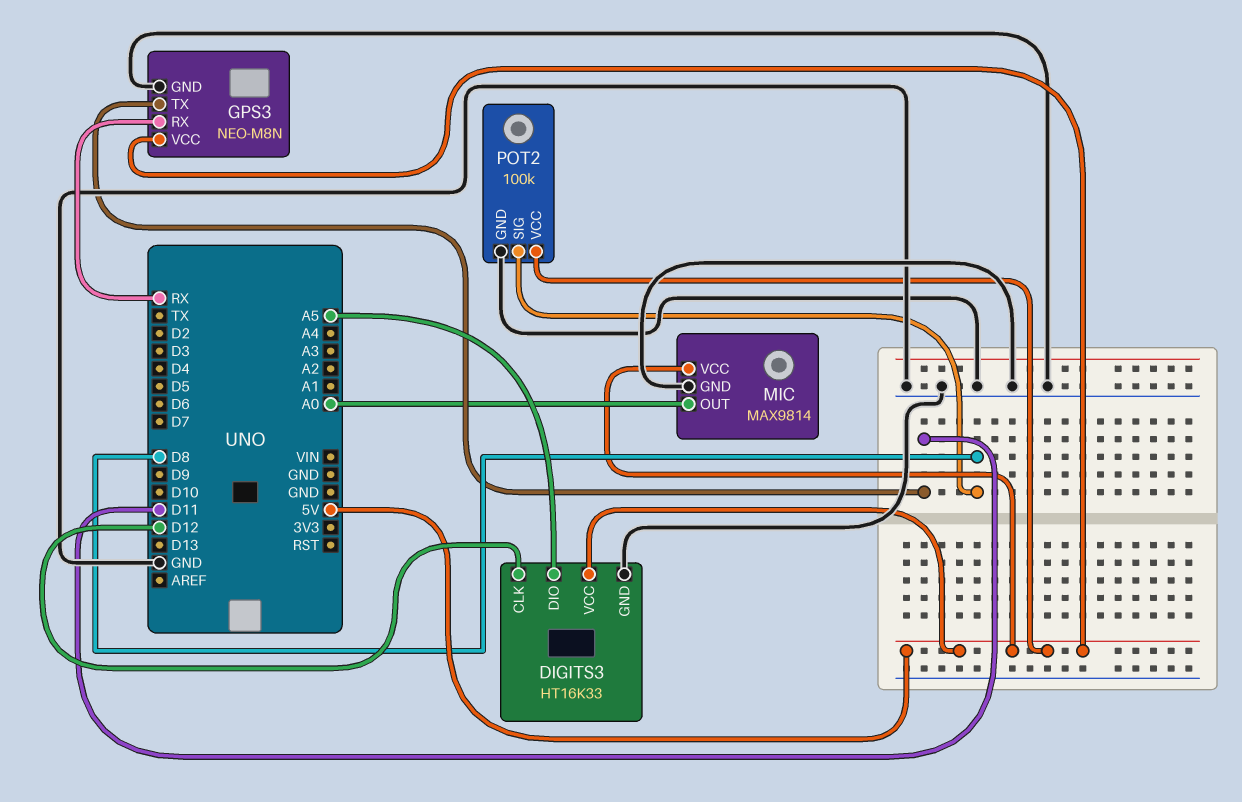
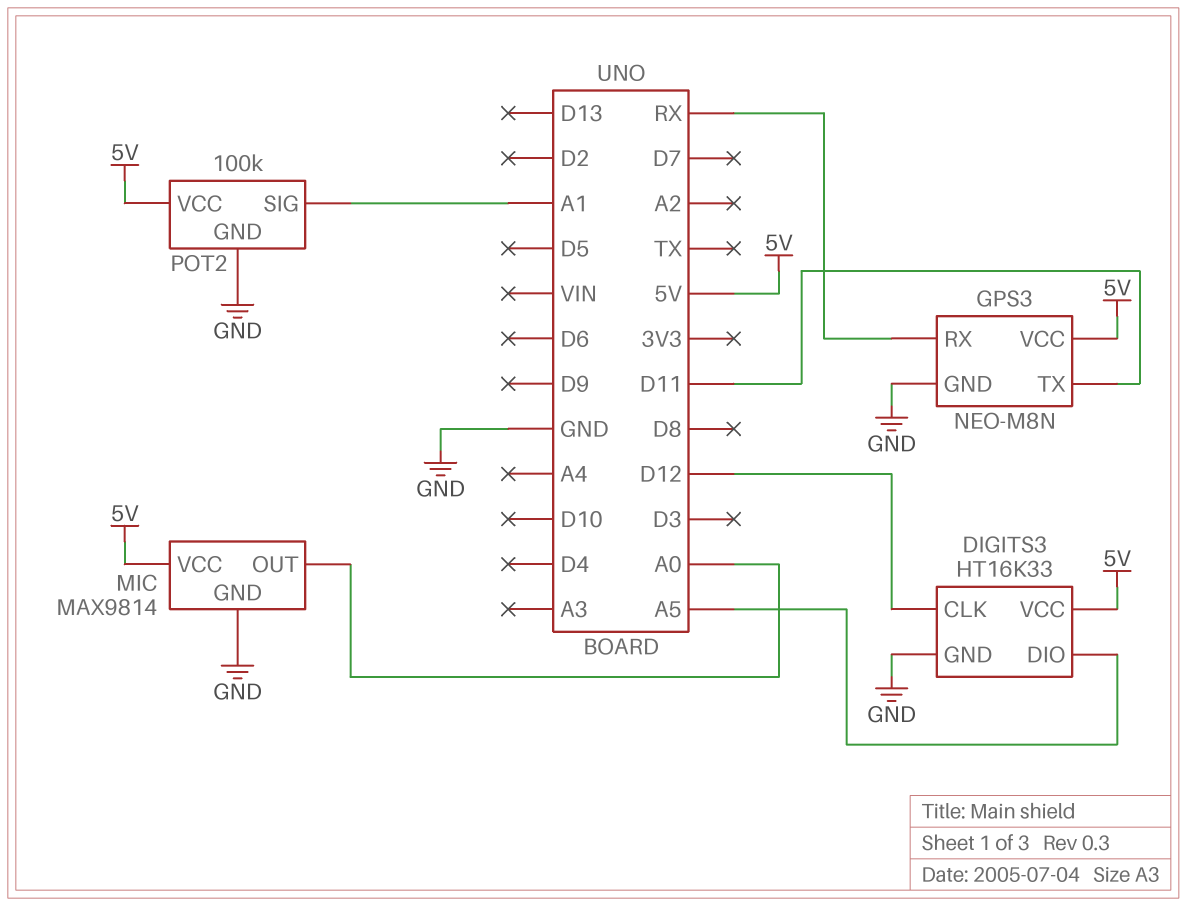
POT2 pin SIG: D8 -> A1

